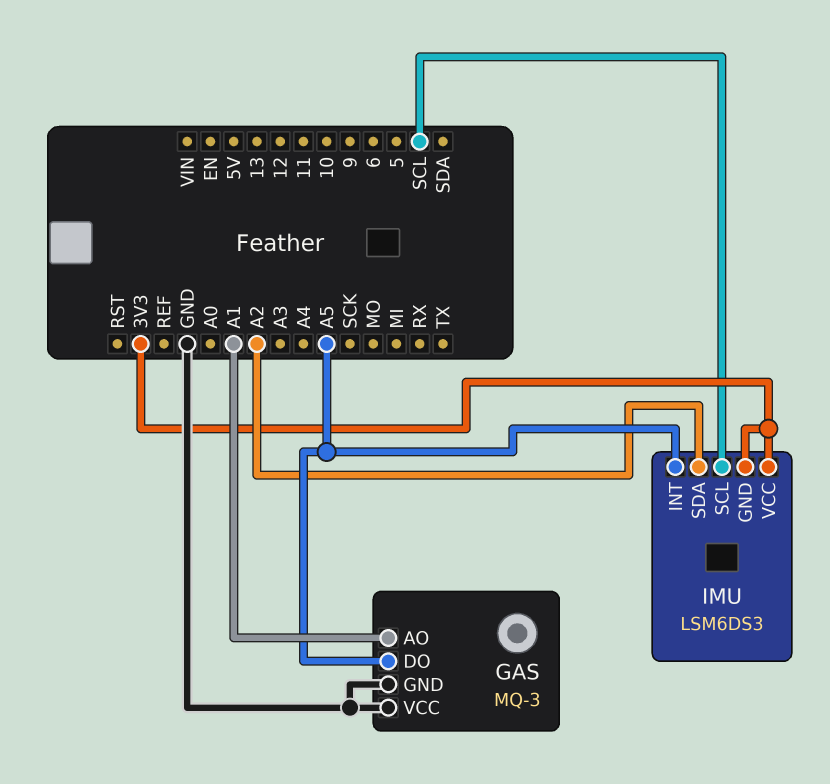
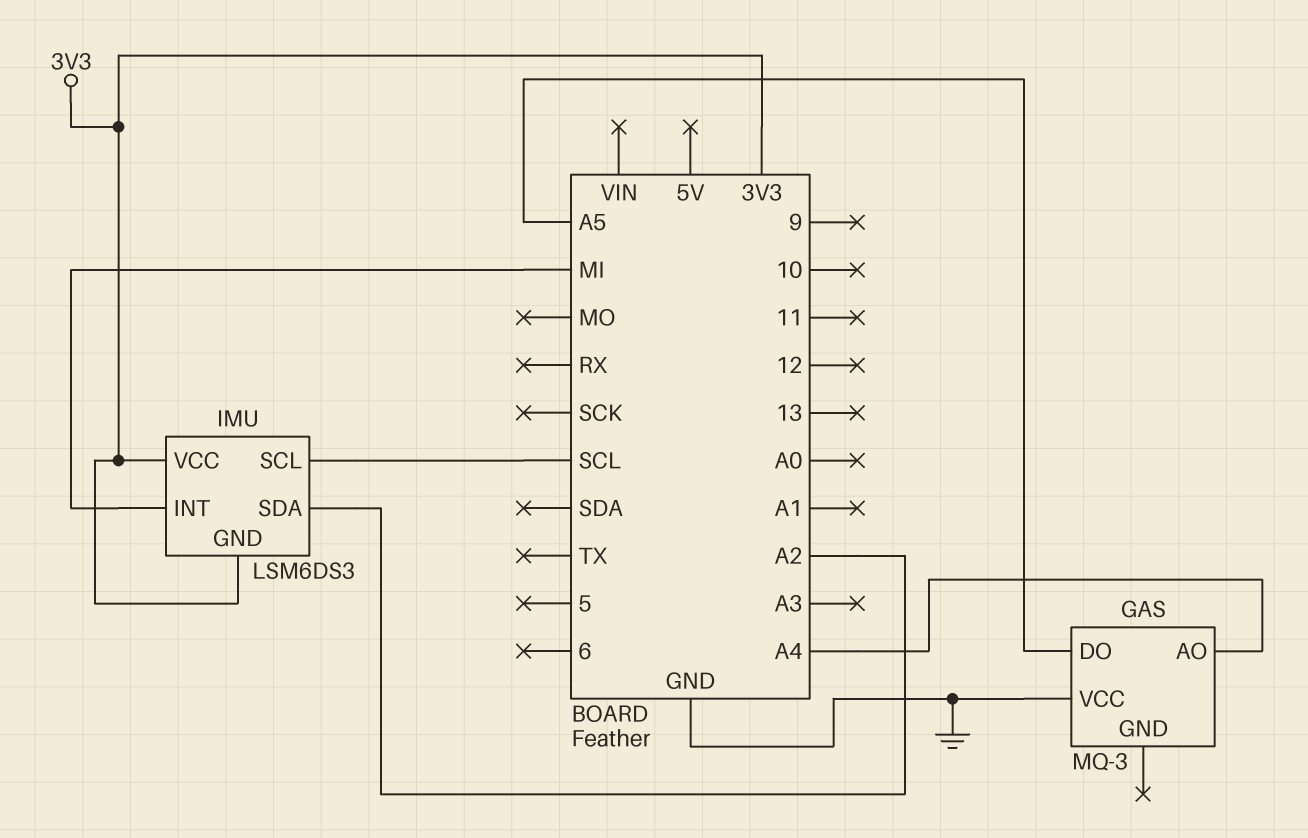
GAS pin AO: A1 -> A4
GAS pin GND: GND -> none
IMU pin INT: A5 -> MI

